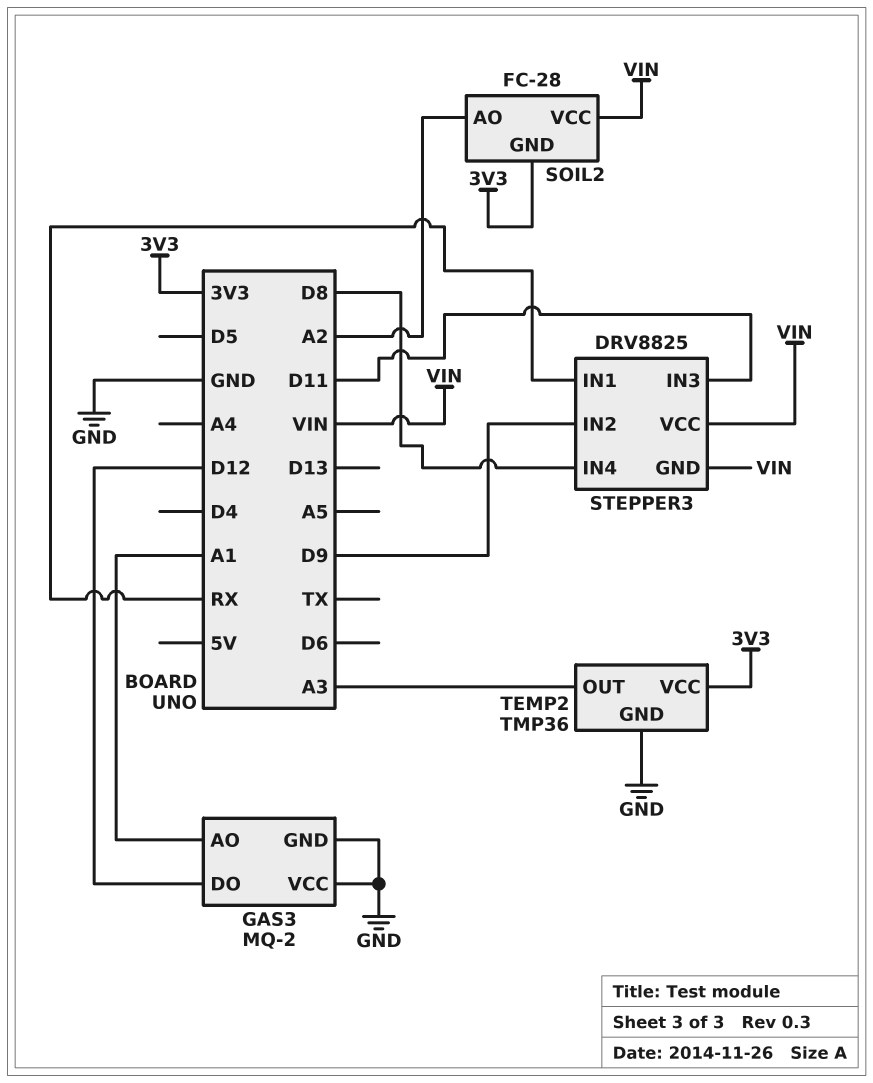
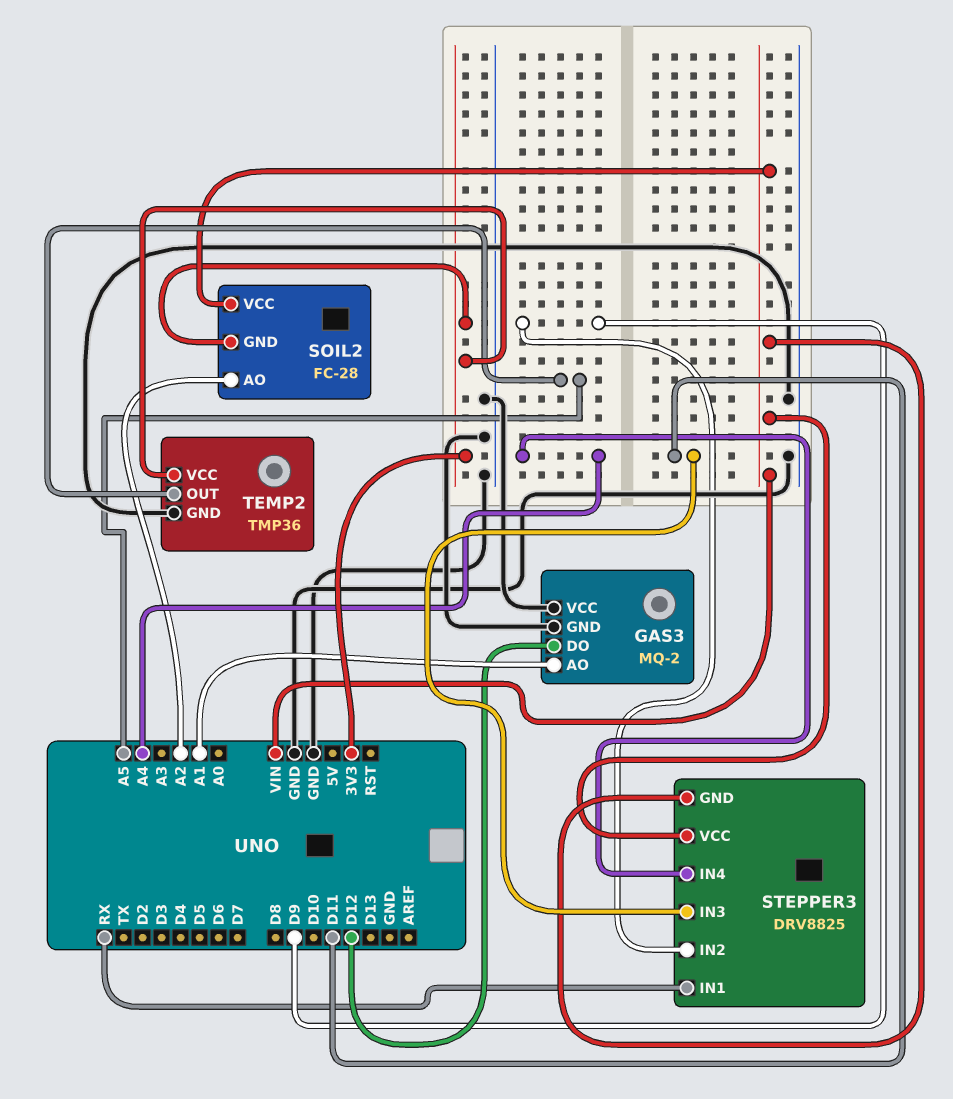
STEPPER3 pin IN4: D8 -> A4
TEMP2 pin OUT: A3 -> A5

